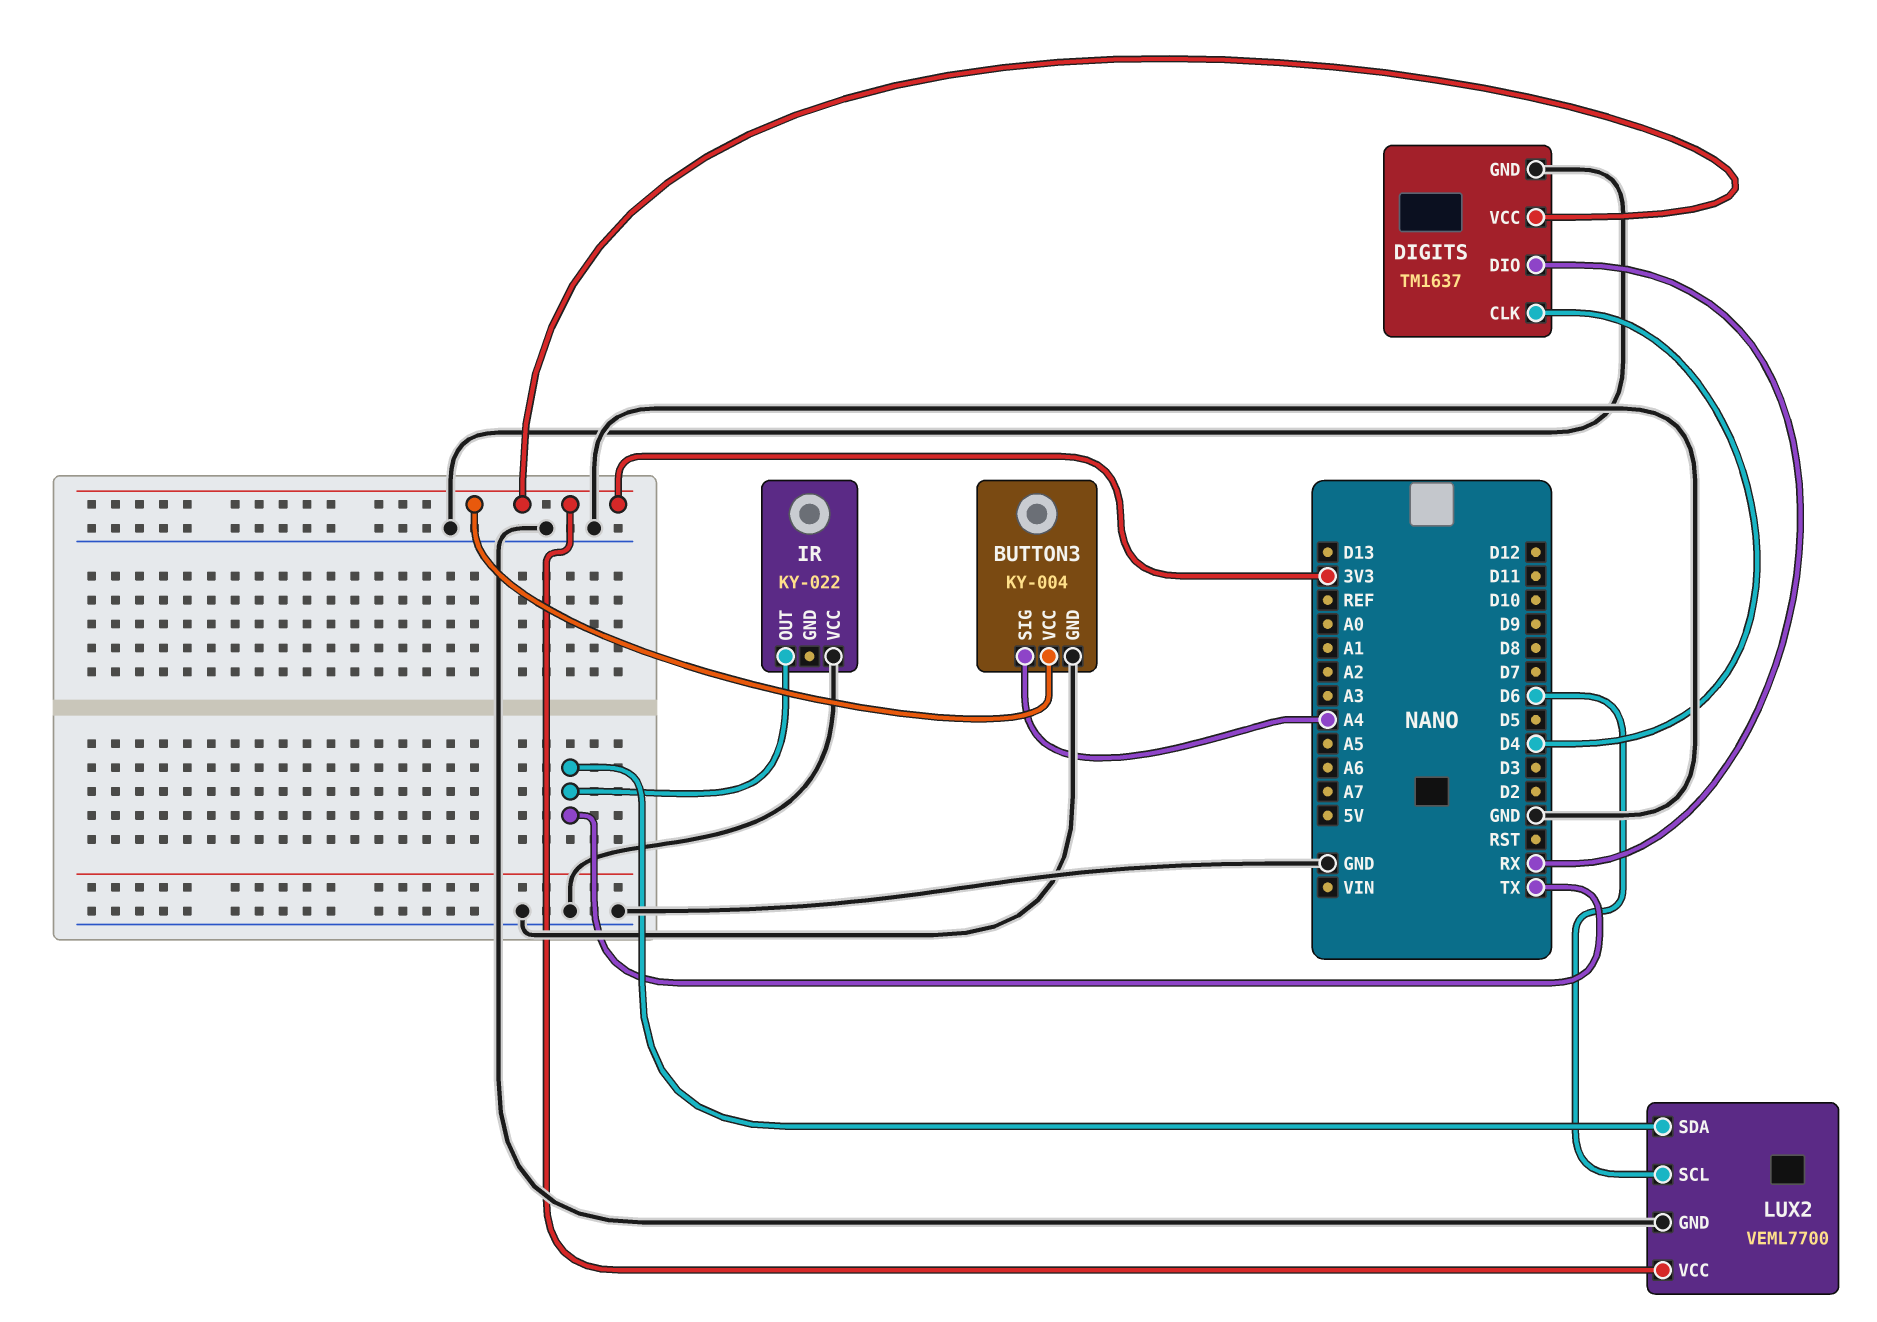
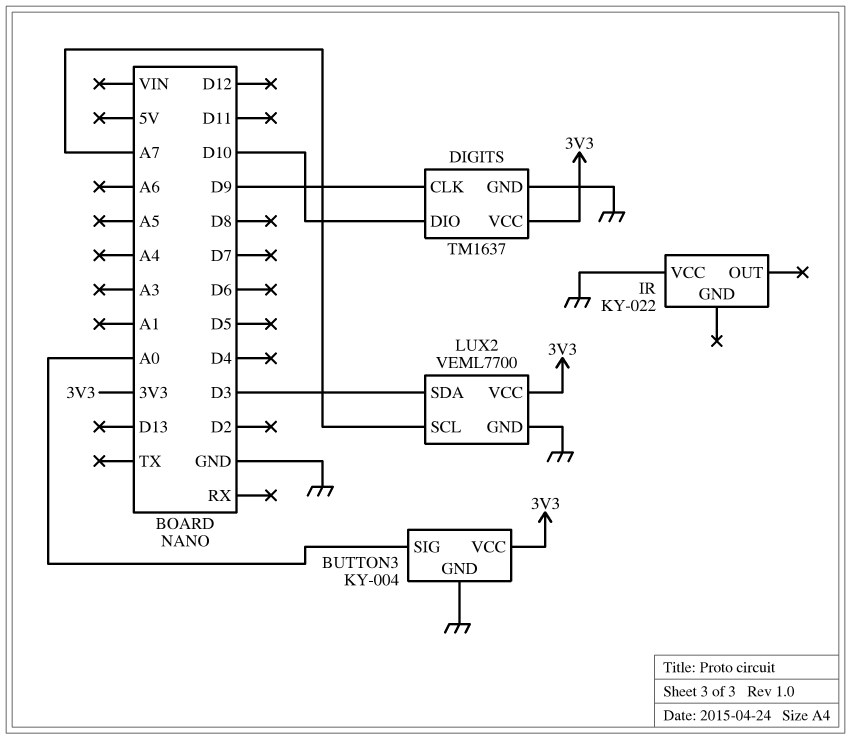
BUTTON3 pin SIG: A4 -> A0
DIGITS pin CLK: D4 -> D9
DIGITS pin DIO: RX -> D10
IR pin OUT: TX -> none
LUX2 pin SCL: D6 -> A7
LUX2 pin SDA: TX -> D3

